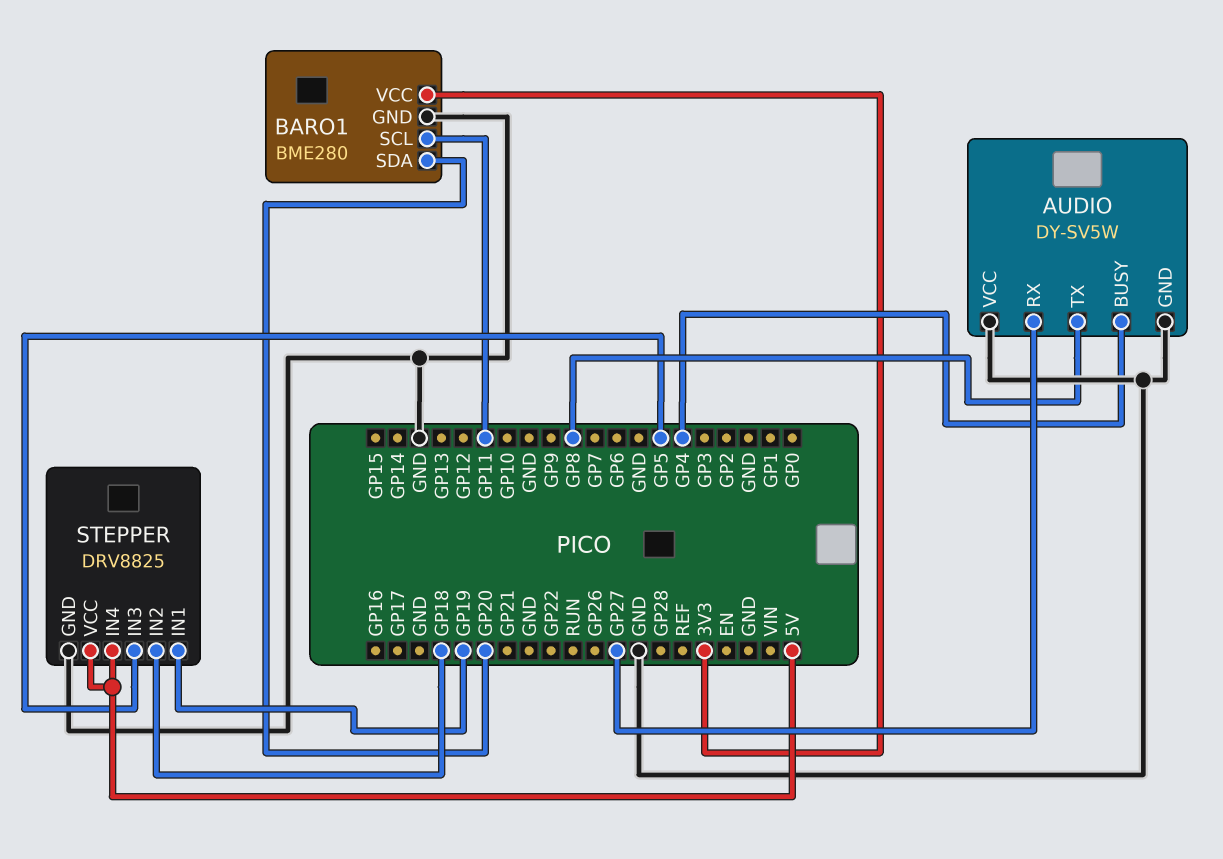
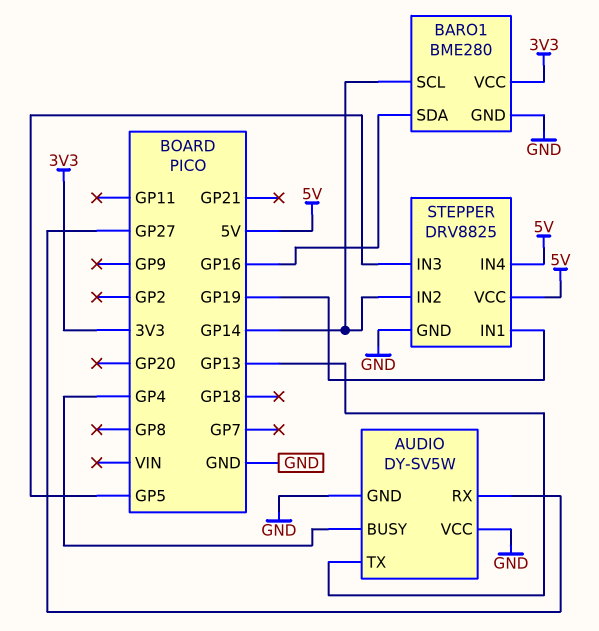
AUDIO pin TX: GP8 -> GP13
BARO1 pin SCL: GP11 -> GP14
BARO1 pin SDA: GP20 -> GP16
STEPPER pin IN2: GP18 -> GP14

